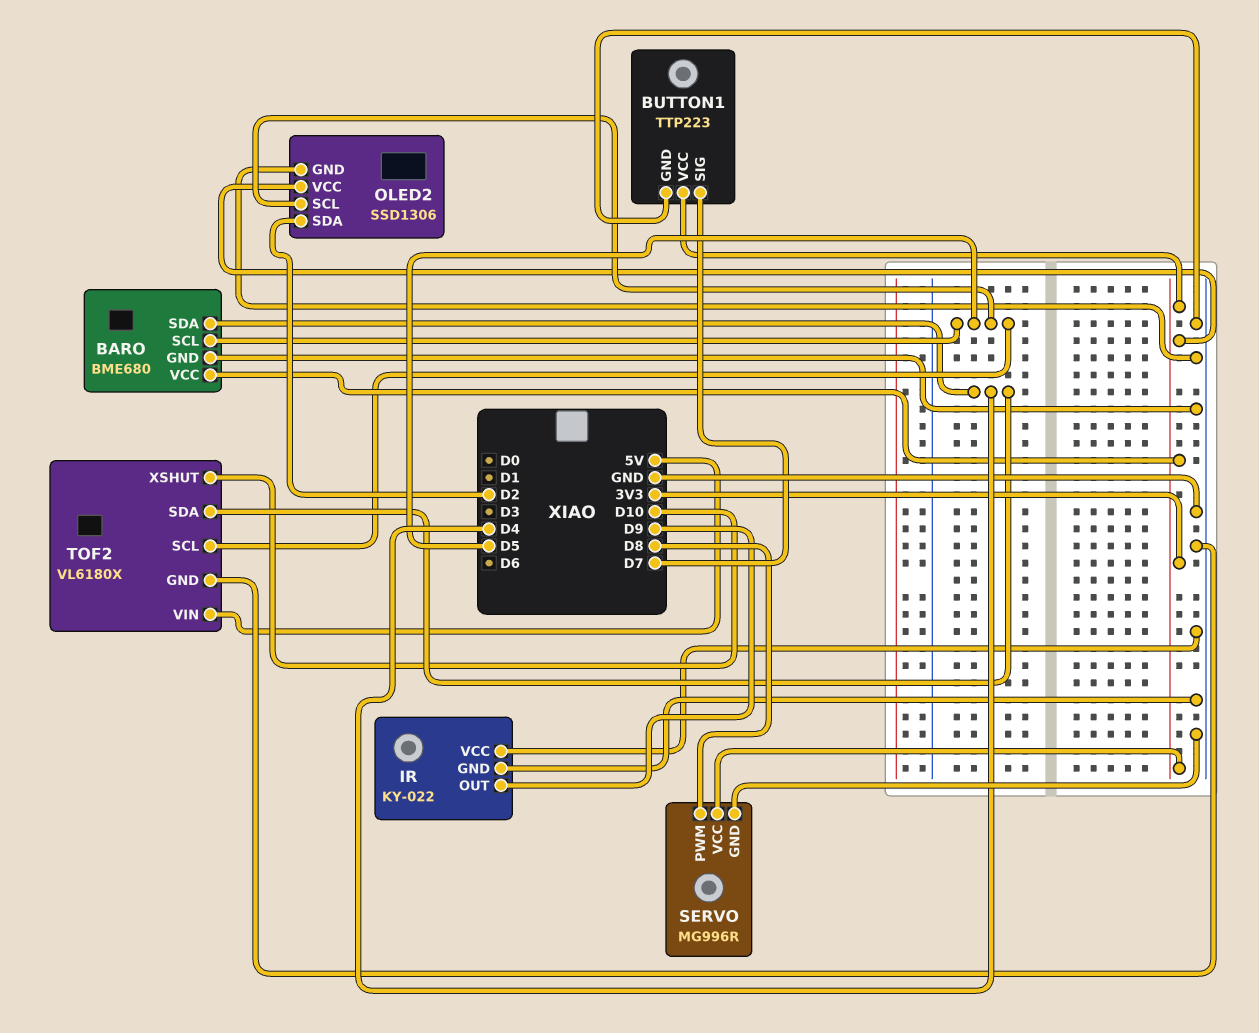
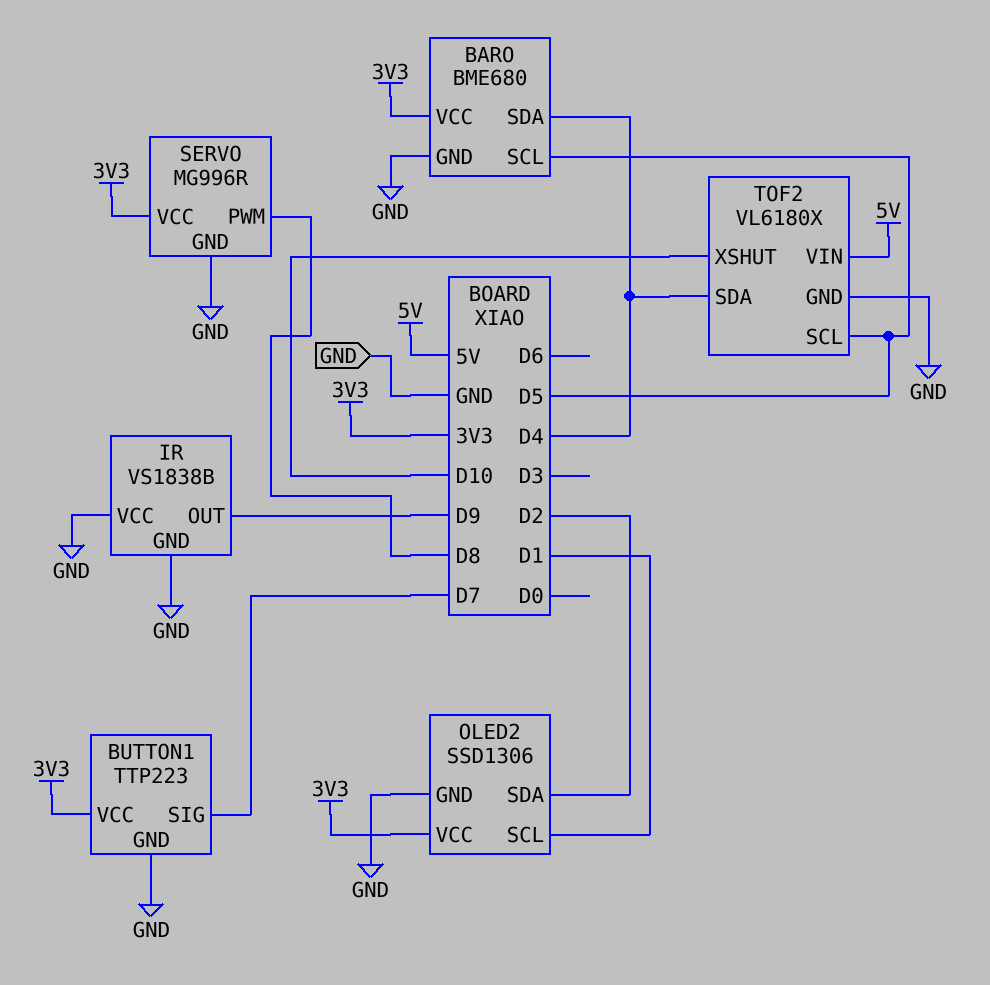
IR: KY-022 -> VS1838B
OLED2 pin SCL: D5 -> D1

